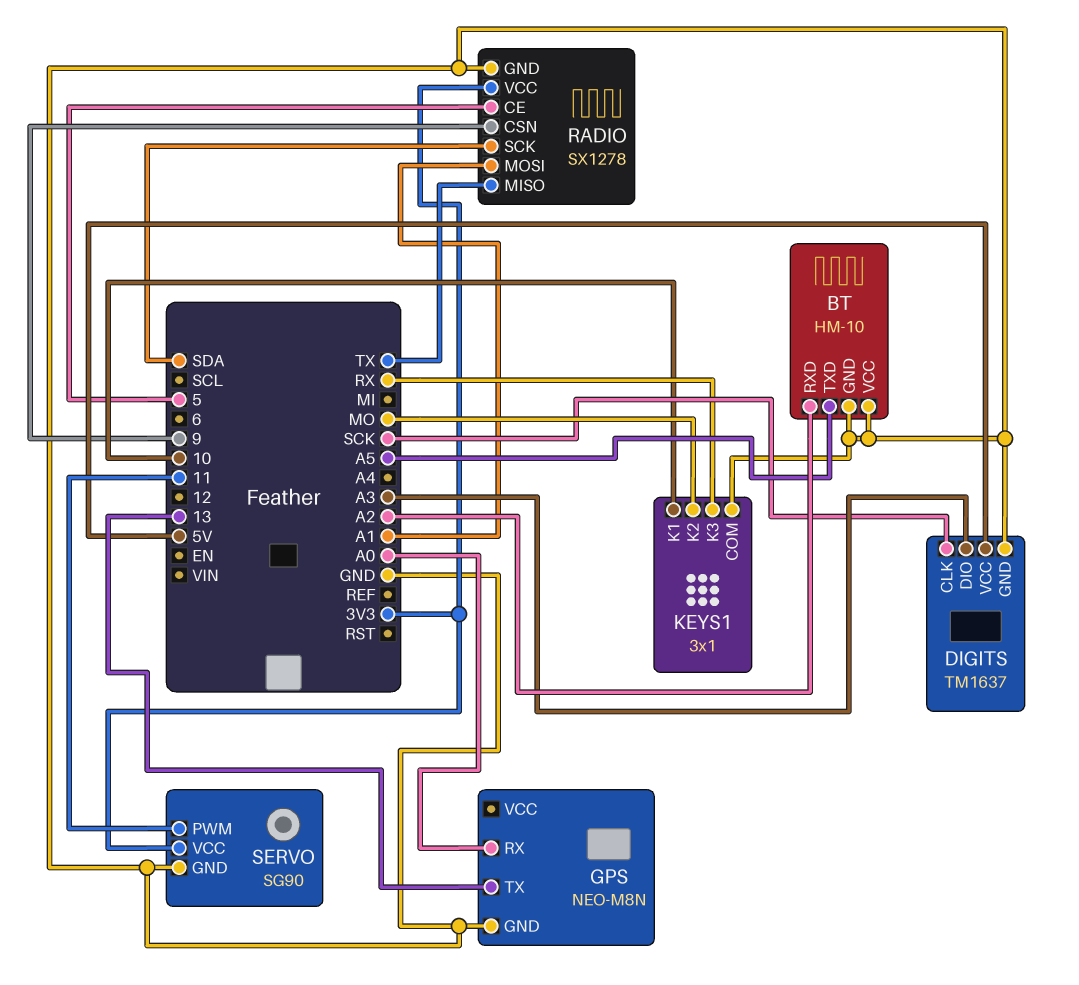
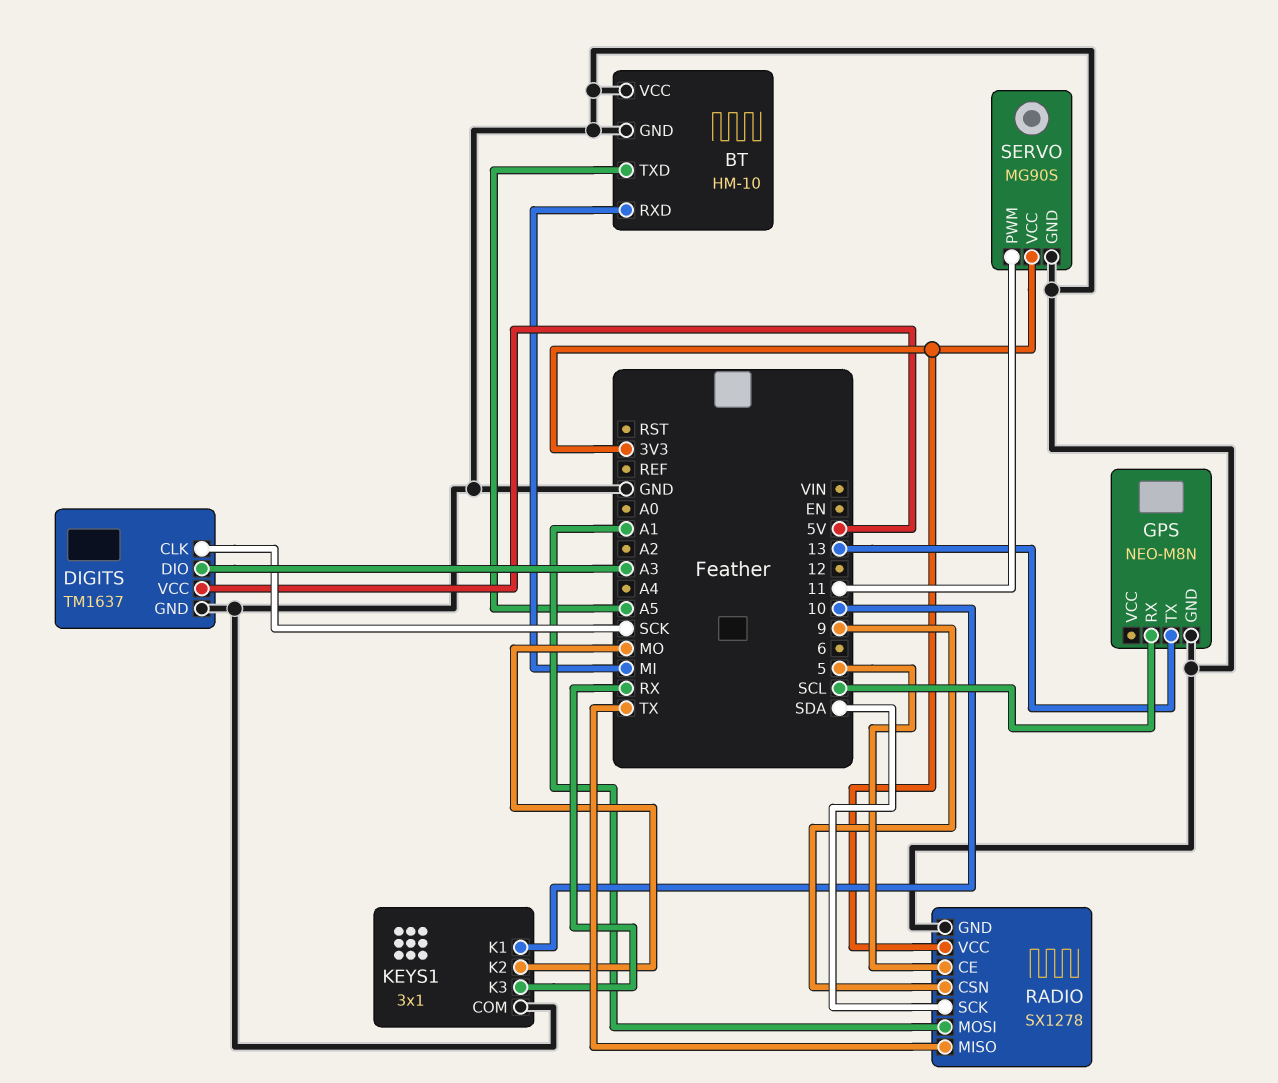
BT pin RXD: A2 -> MI
GPS pin RX: A0 -> SCL
SERVO: SG90 -> MG90S

